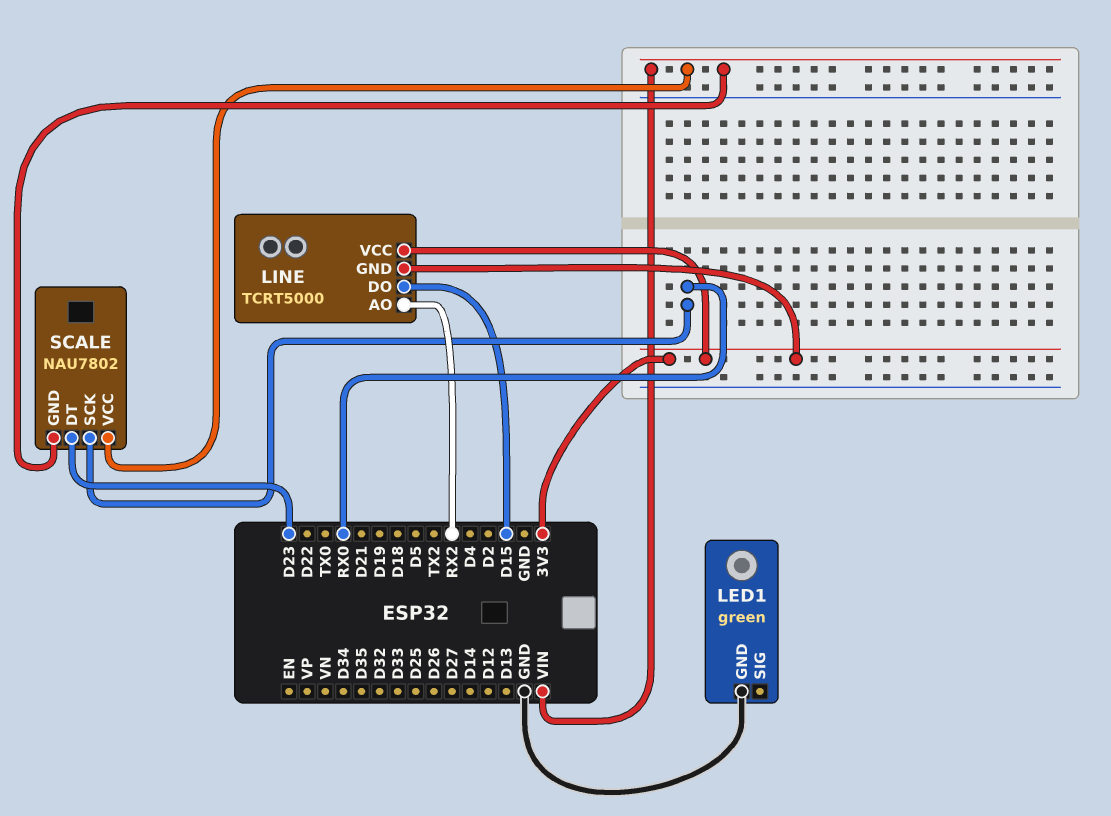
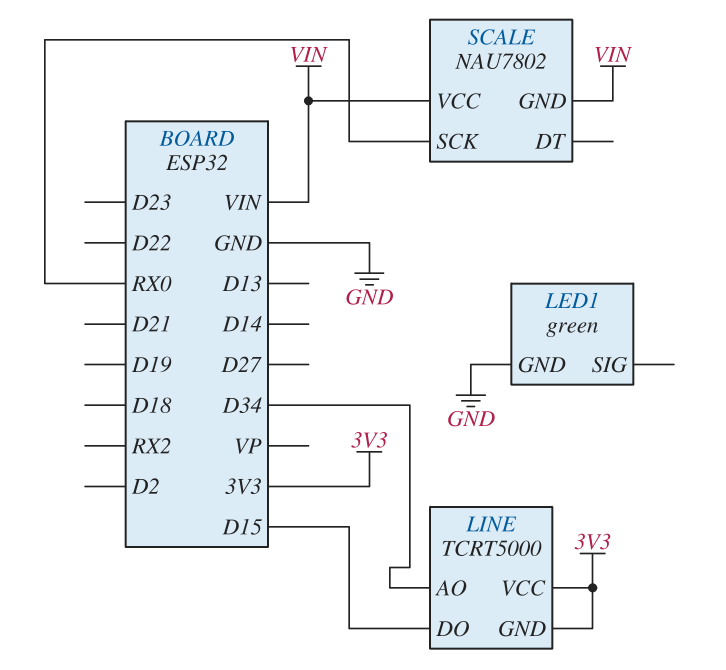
LINE pin AO: RX2 -> D34
SCALE pin DT: D23 -> none

